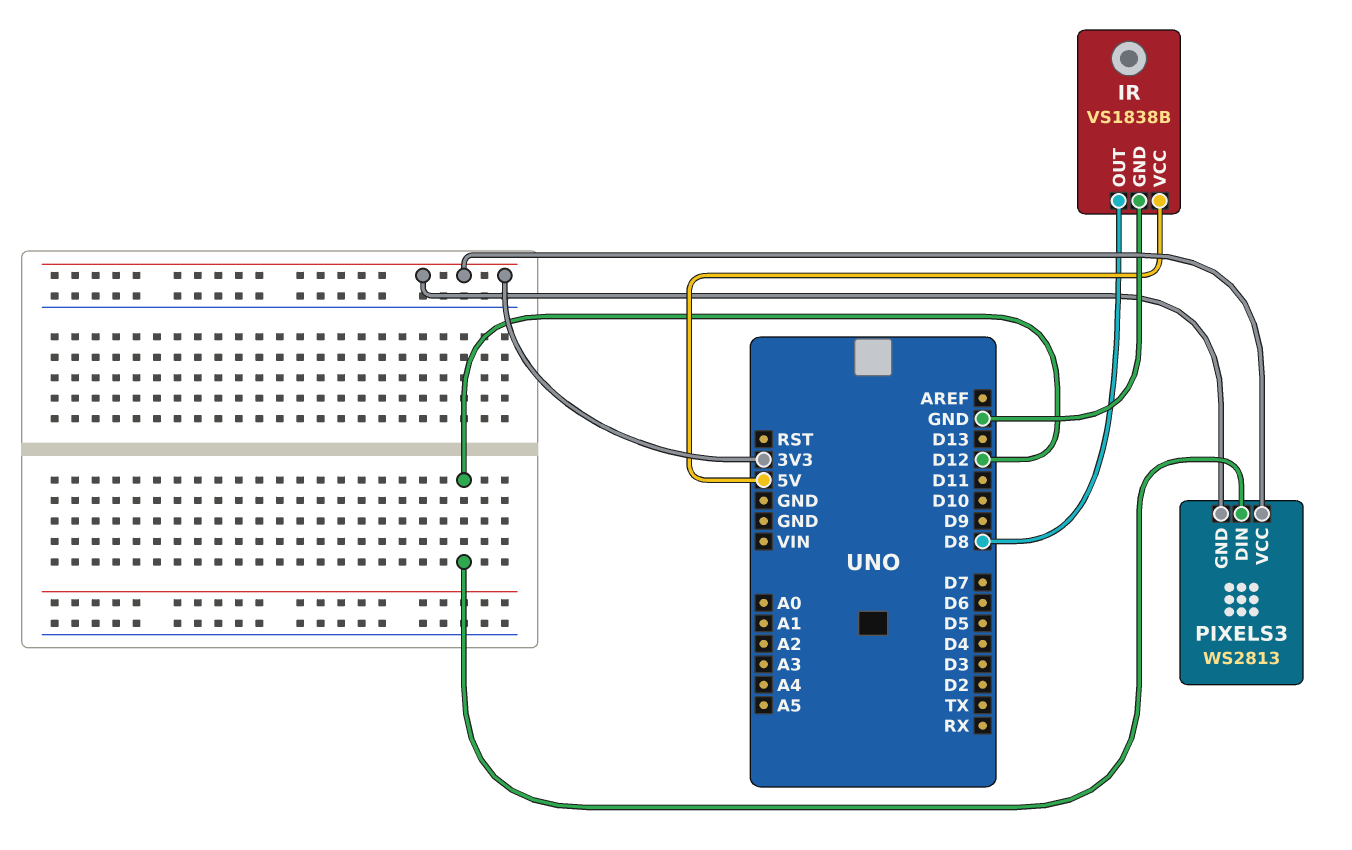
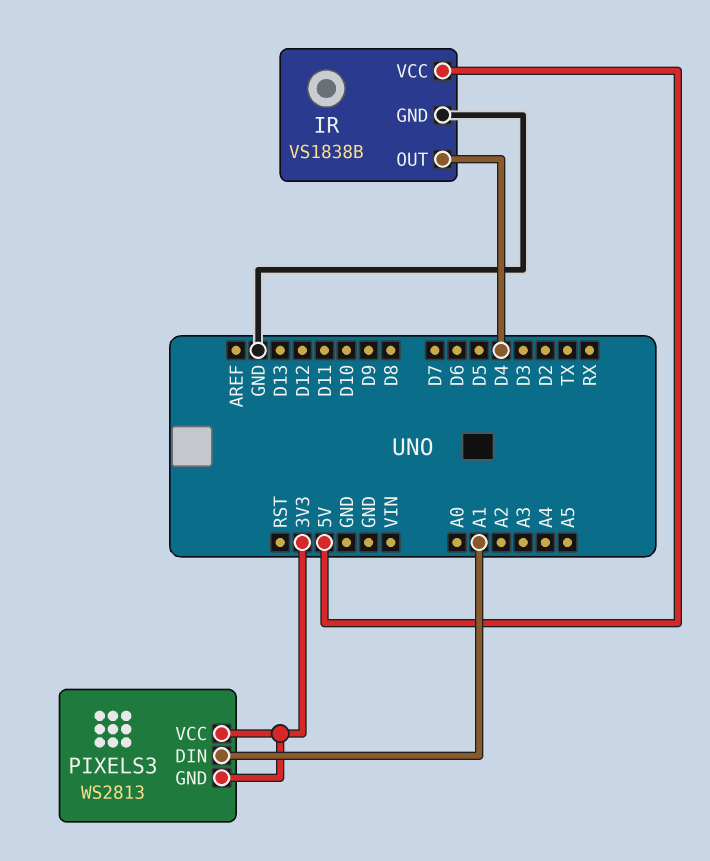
IR pin OUT: D8 -> D4
PIXELS3 pin DIN: D12 -> A1

